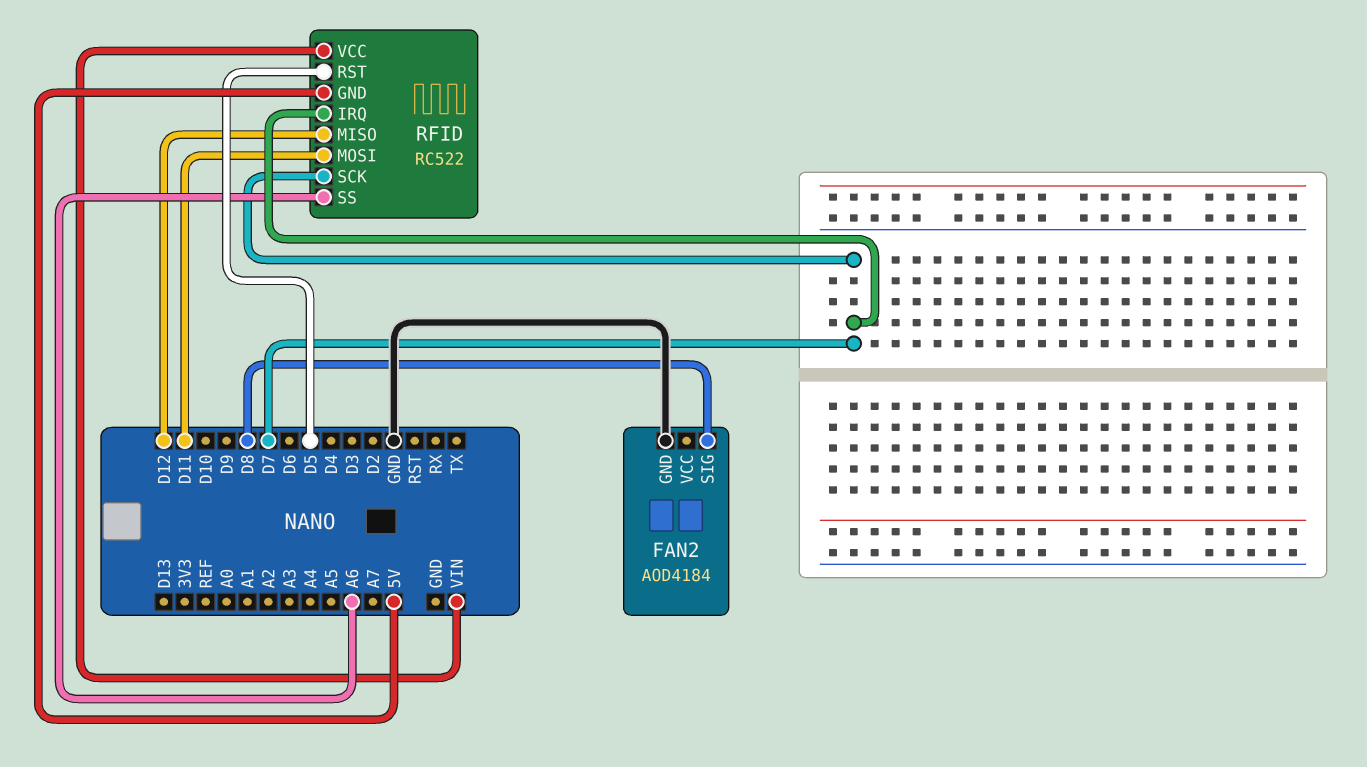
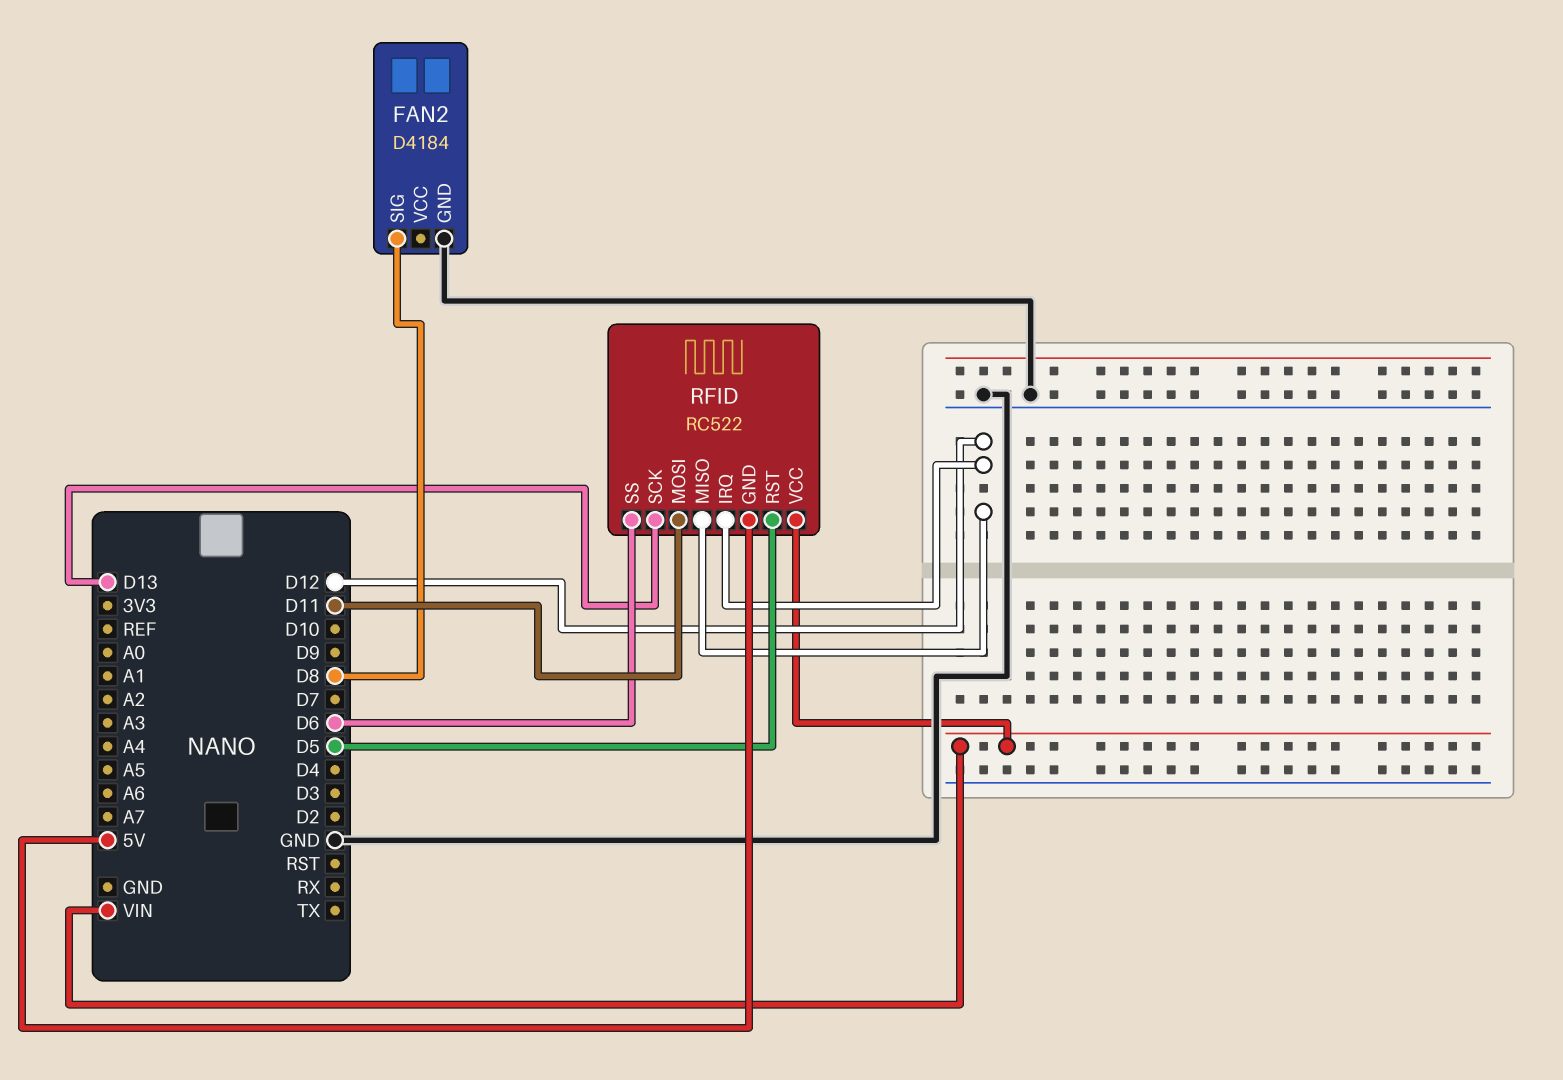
FAN2: AOD4184 -> D4184
RFID pin IRQ: D7 -> D12
RFID pin SCK: D7 -> D13
RFID pin SS: A6 -> D6

